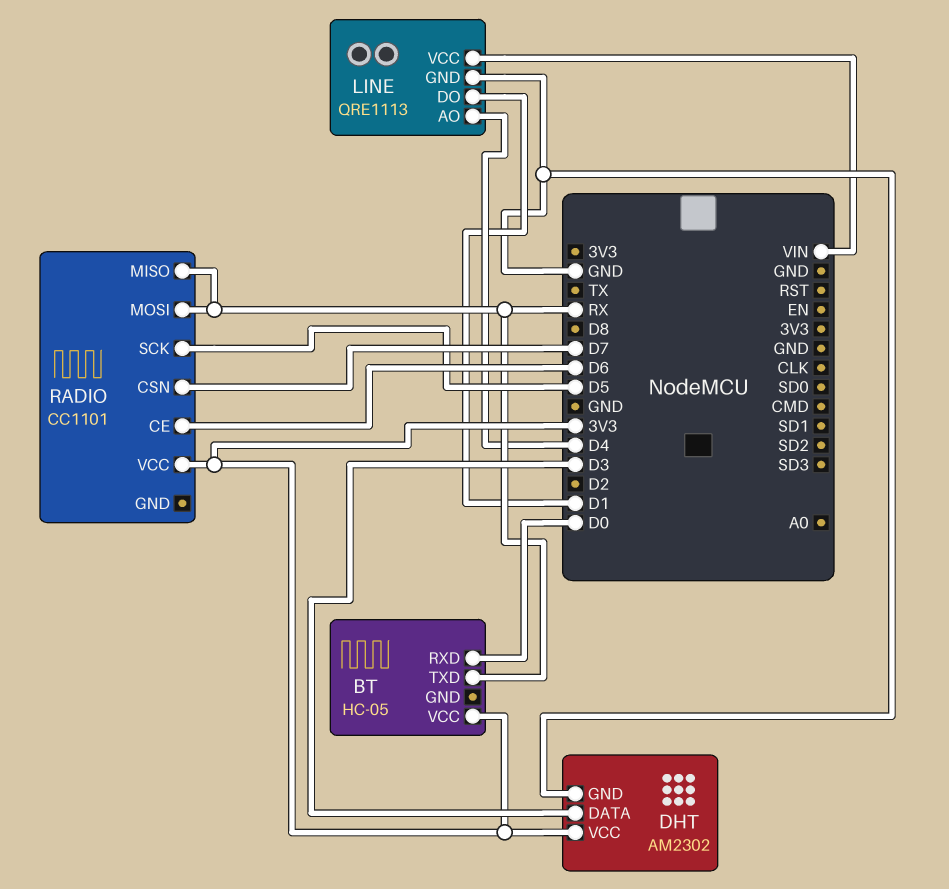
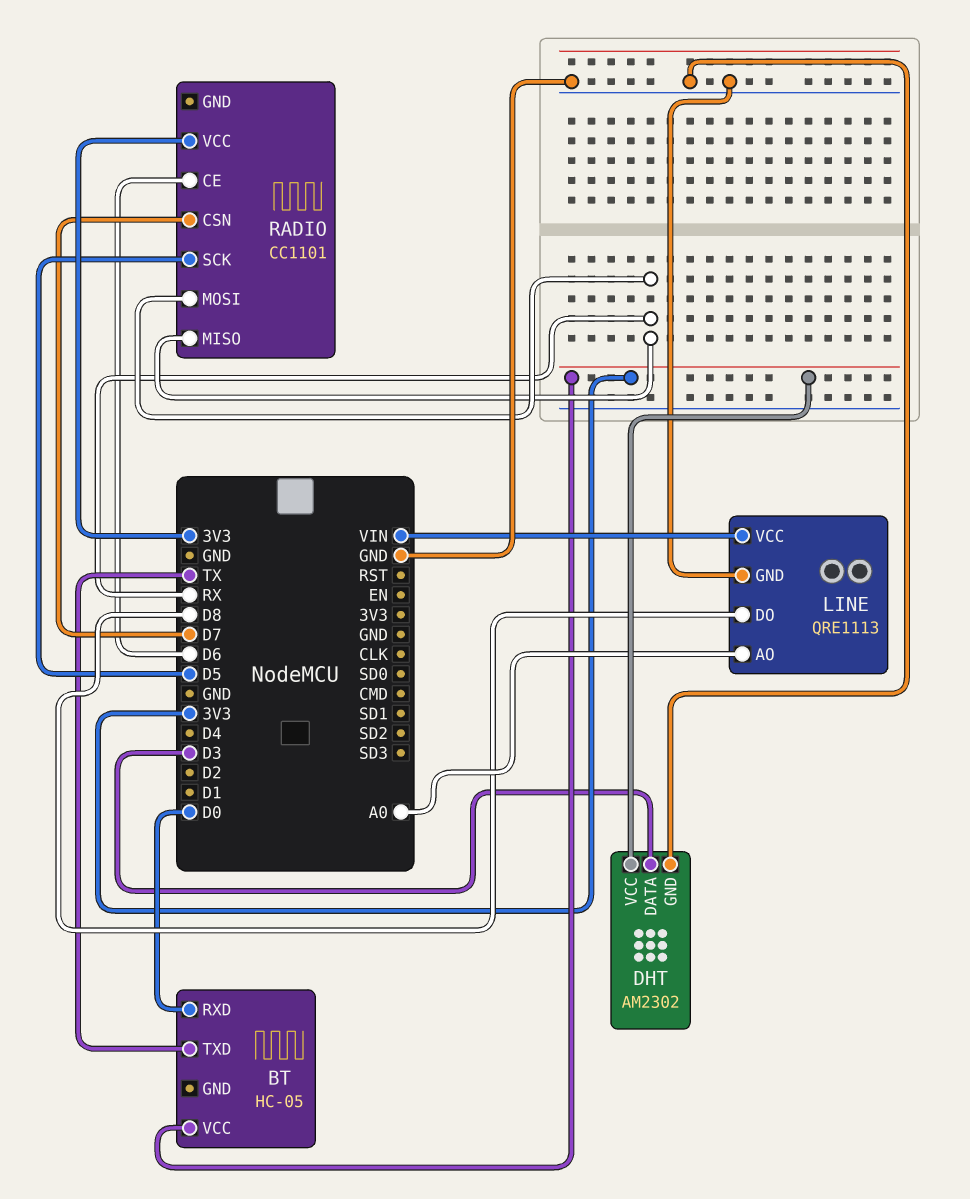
BT pin TXD: RX -> TX
LINE pin AO: D4 -> A0
LINE pin DO: D1 -> D8

